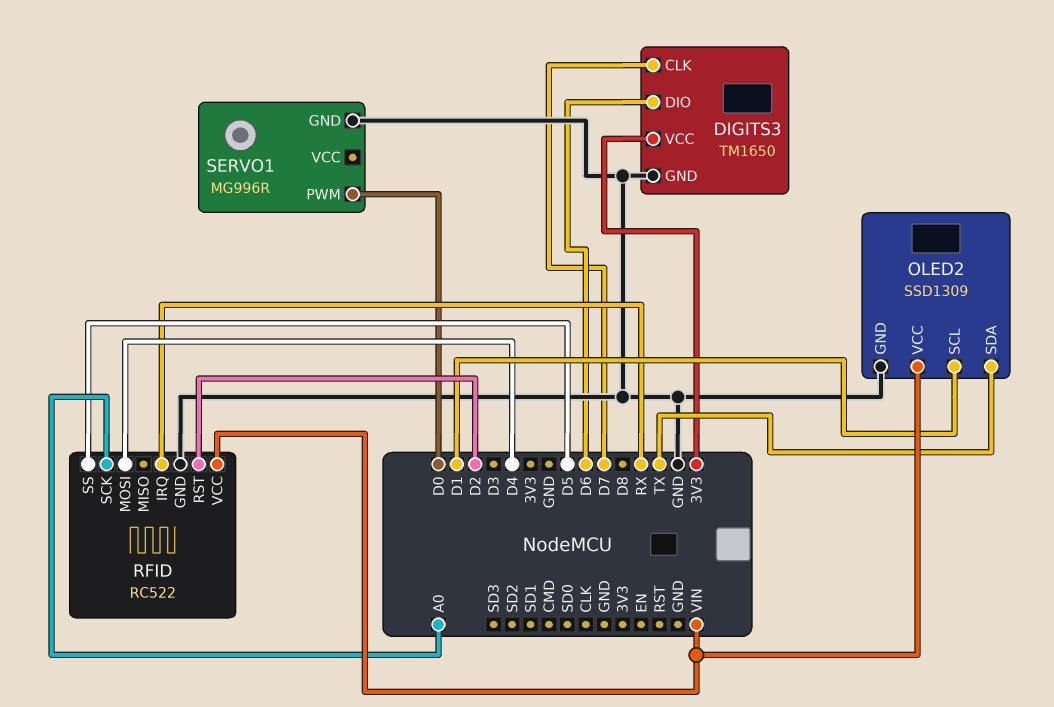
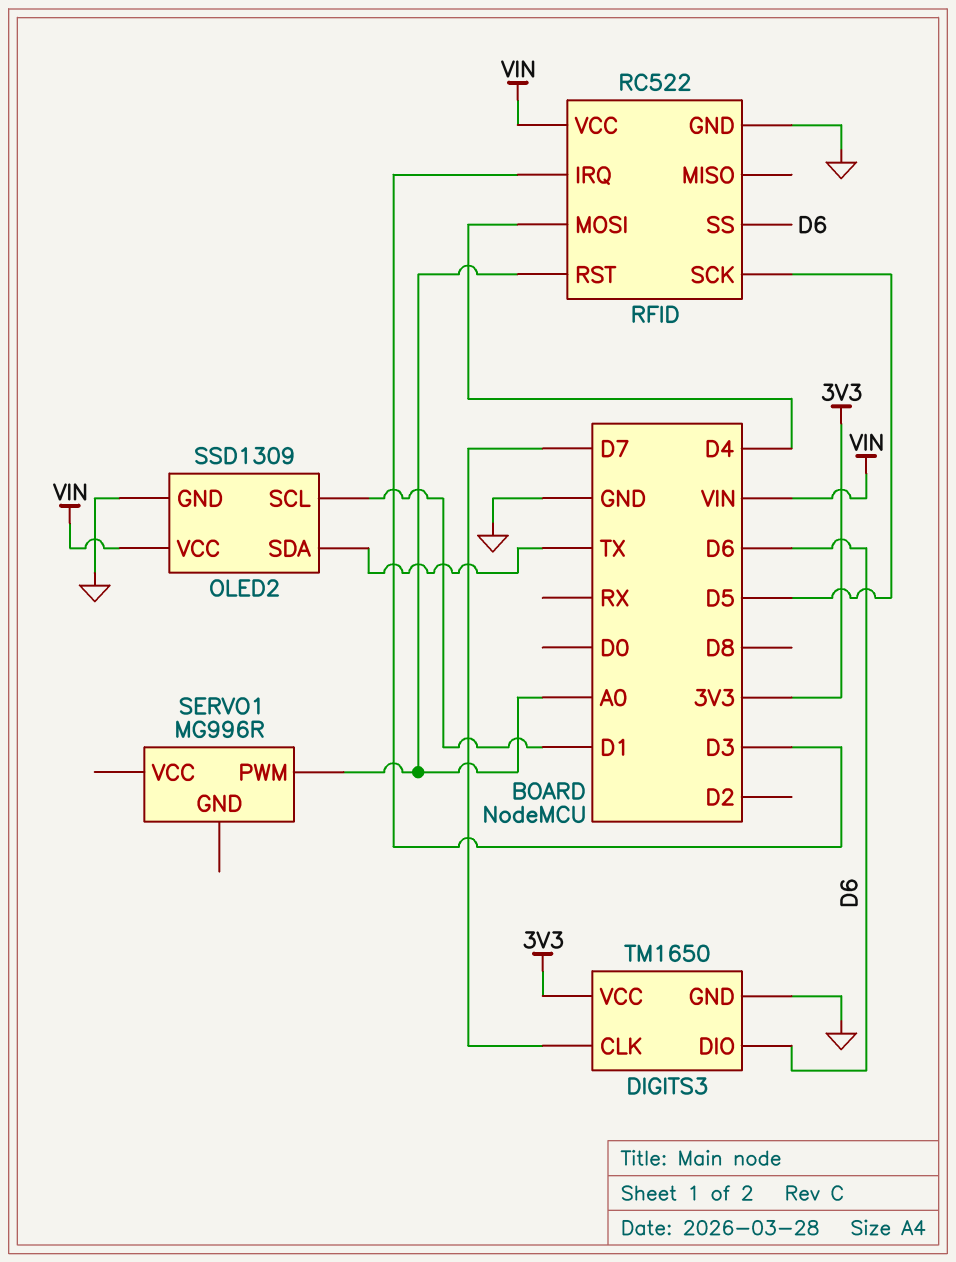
RFID pin IRQ: RX -> D3
RFID pin RST: D2 -> A0
RFID pin SCK: A0 -> D5
RFID pin SS: D5 -> D6
SERVO1 pin GND: GND -> none
SERVO1 pin PWM: D0 -> A0

